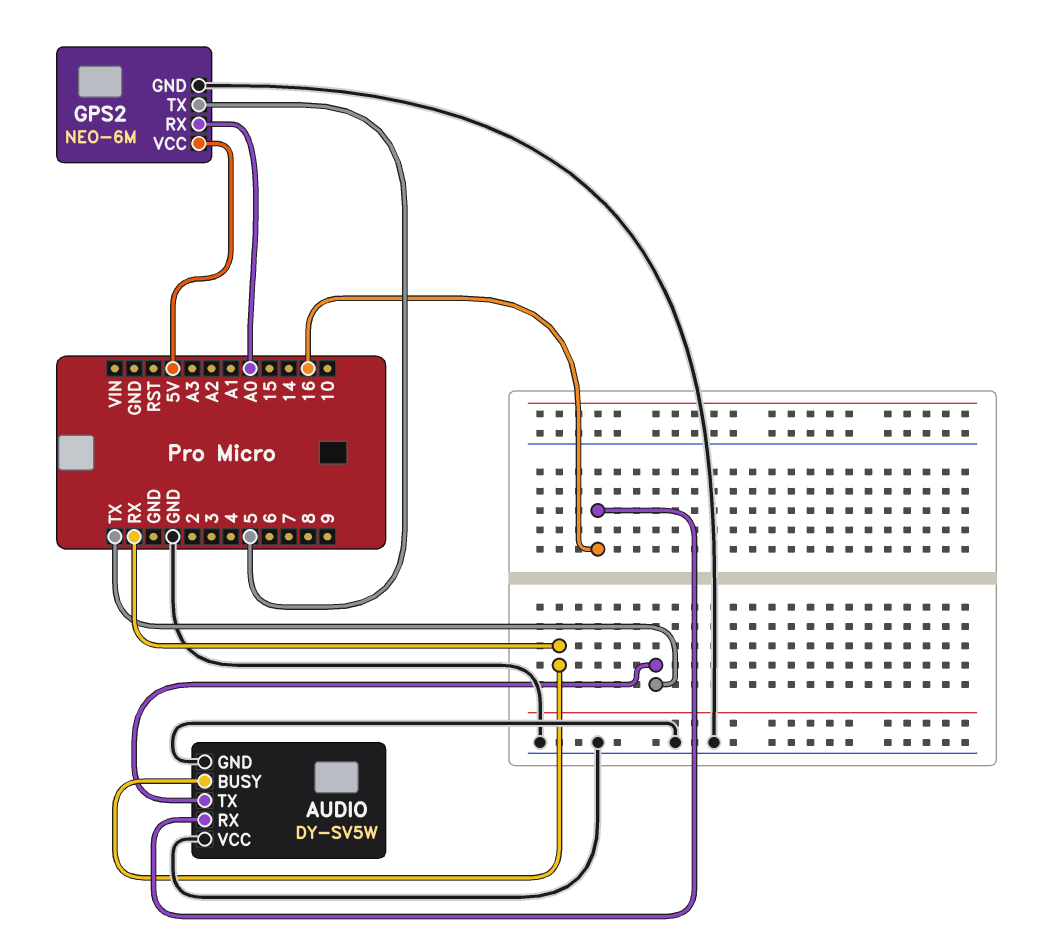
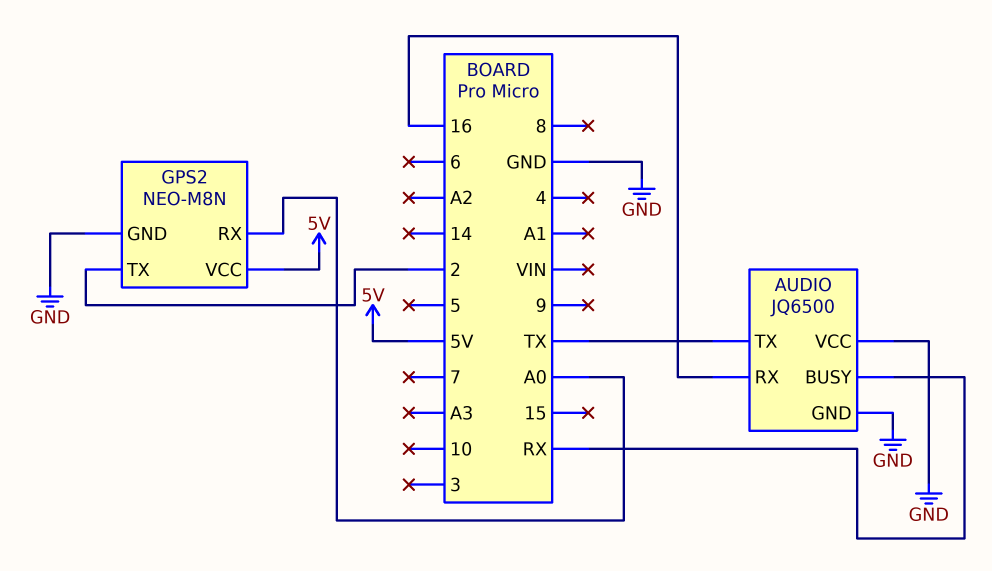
AUDIO: DY-SV5W -> JQ6500
GPS2: NEO-6M -> NEO-M8N
GPS2 pin TX: 5 -> 2

